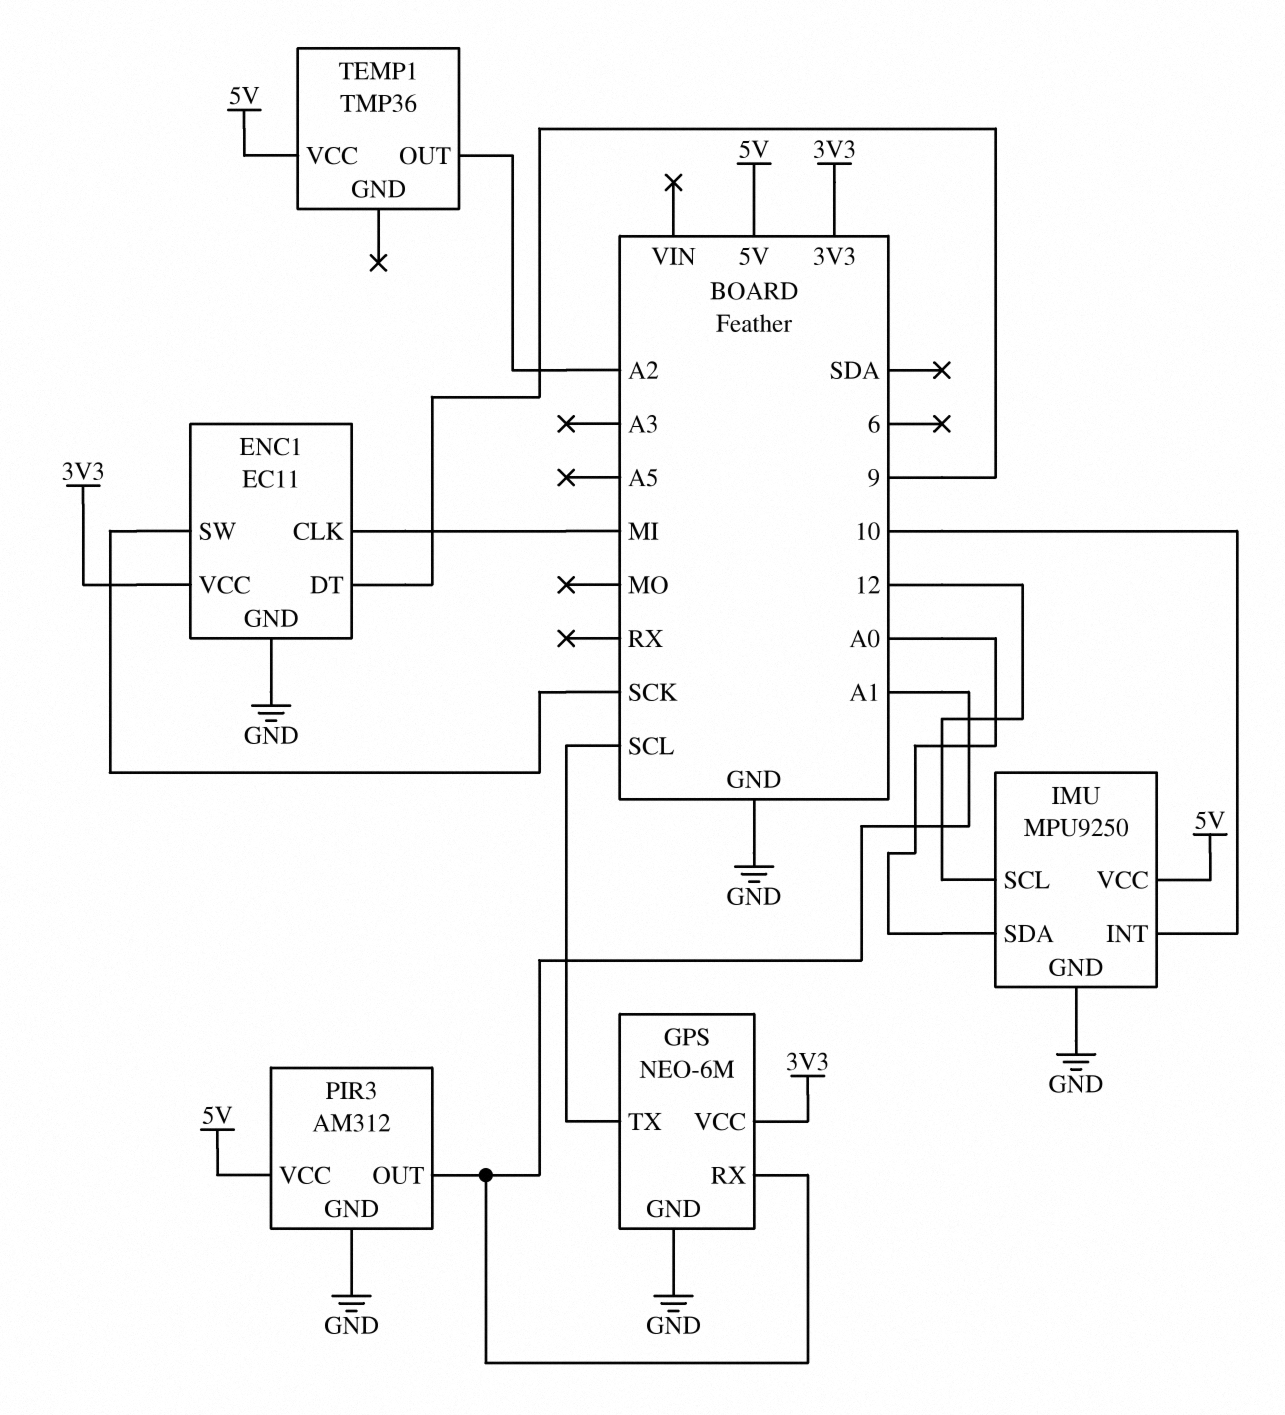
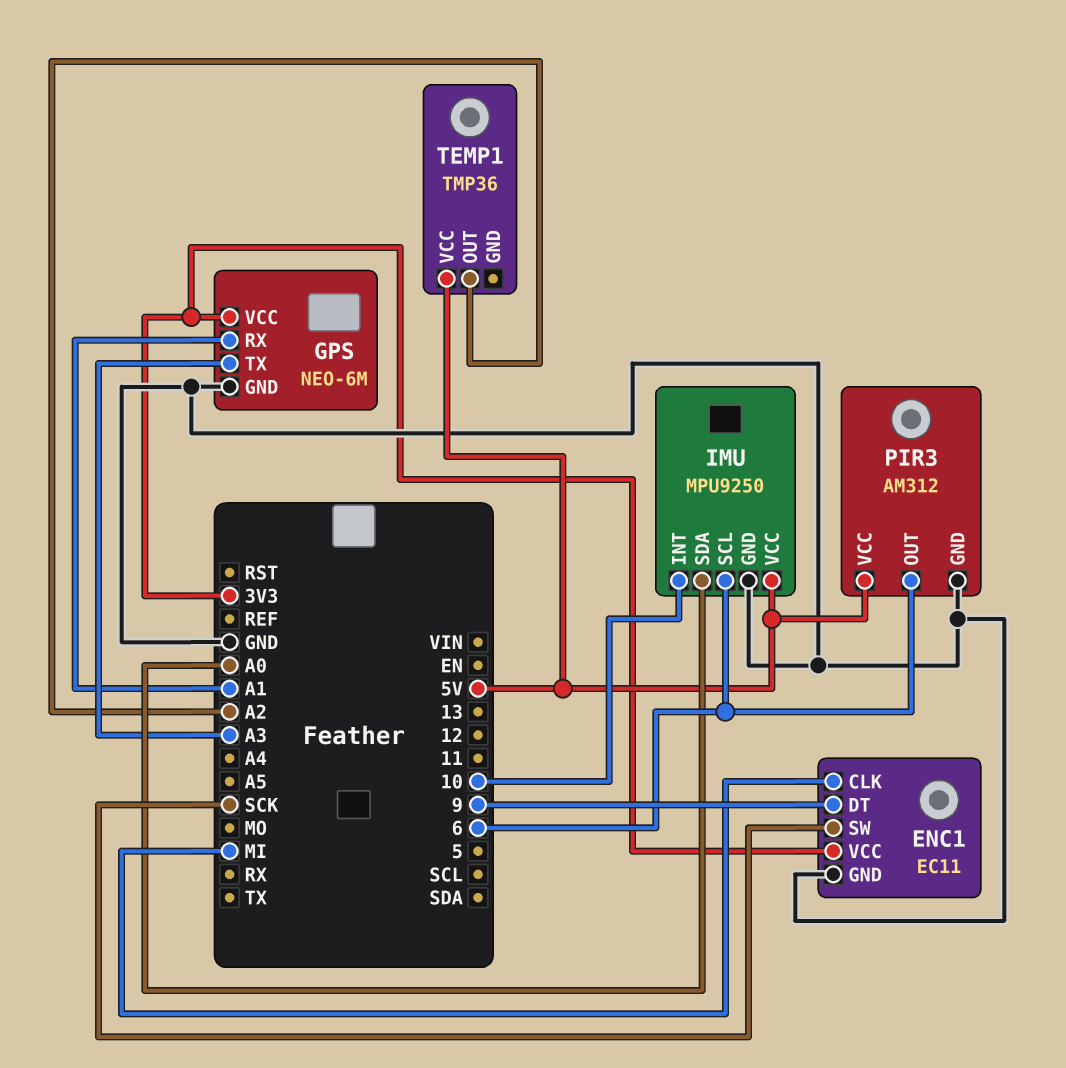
GPS pin TX: SCL -> A3
IMU pin SCL: 12 -> 6
PIR3 pin OUT: A1 -> 6

